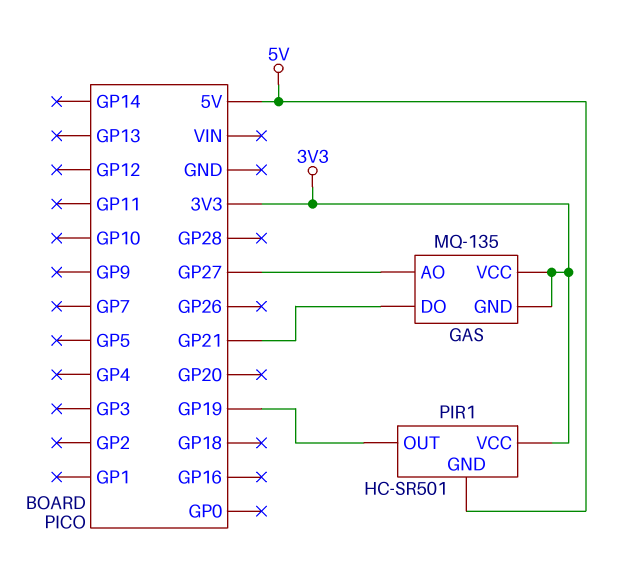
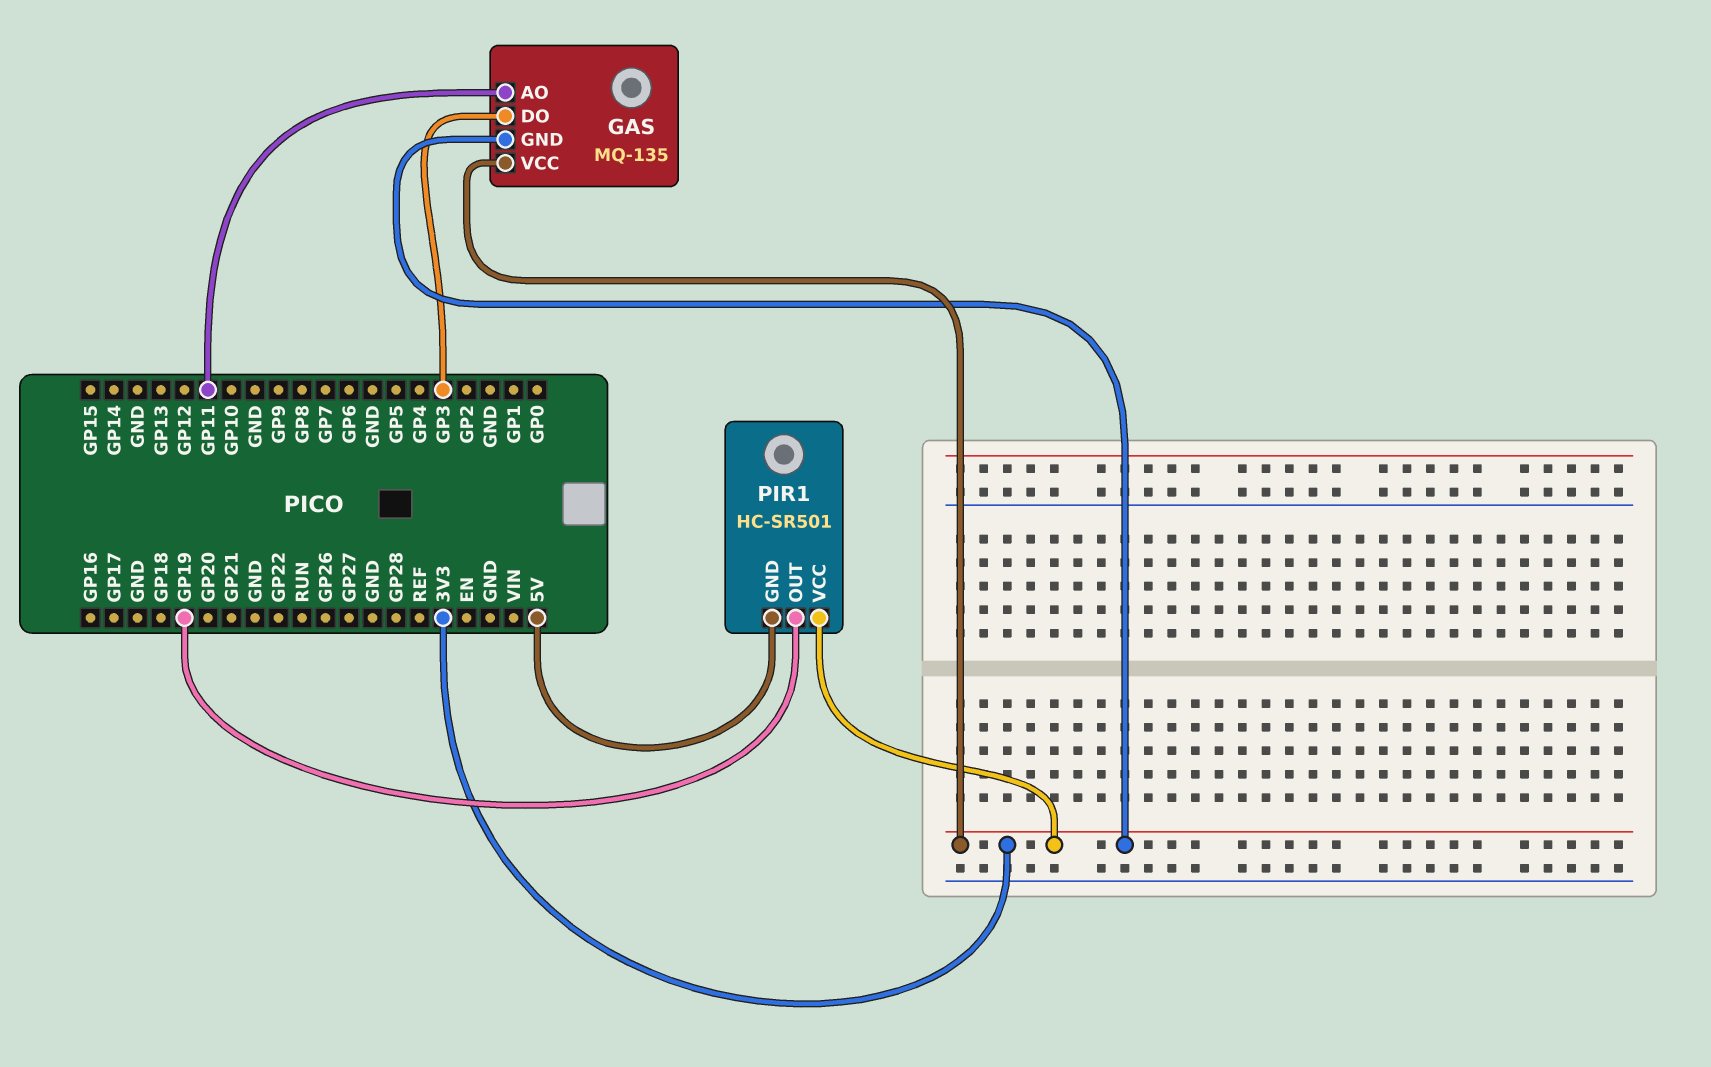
GAS pin AO: GP27 -> GP11
GAS pin DO: GP21 -> GP3

